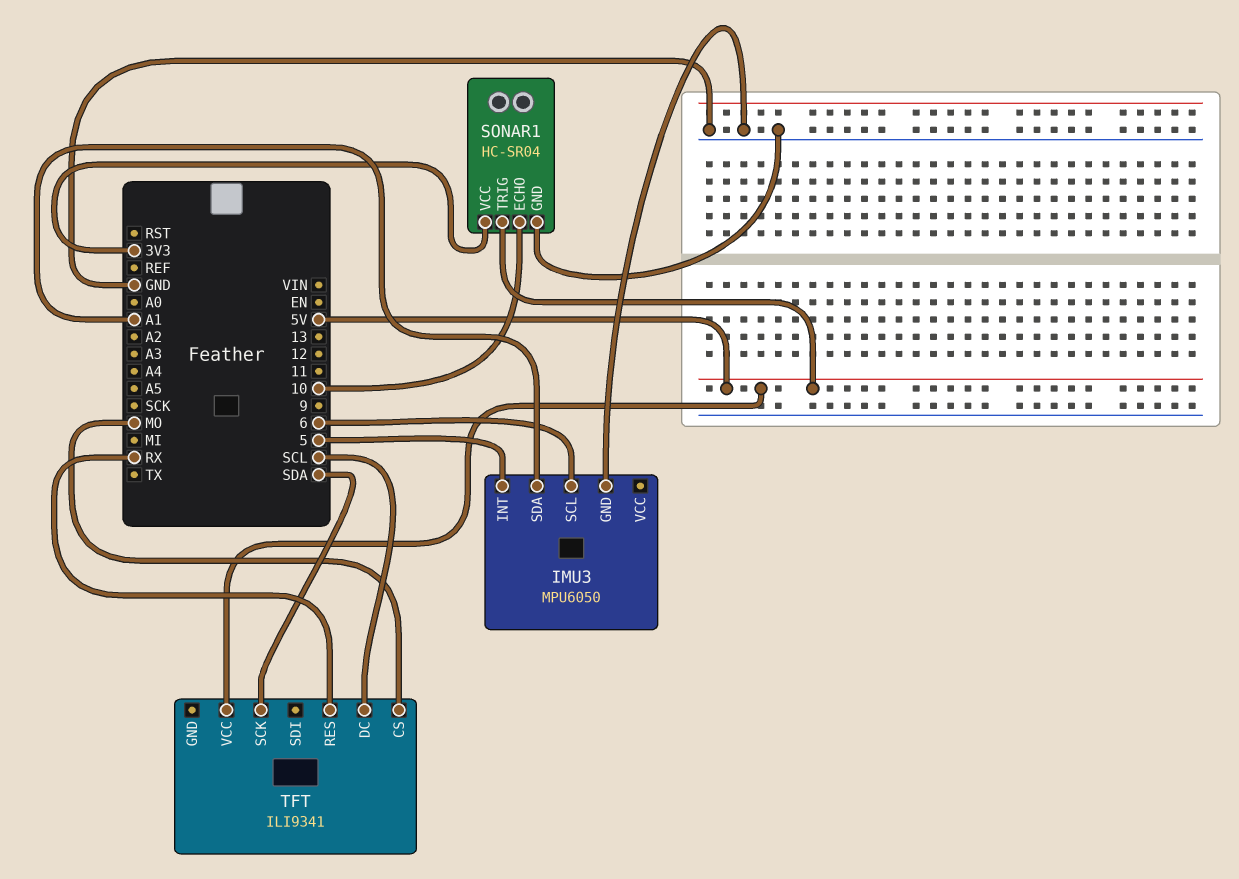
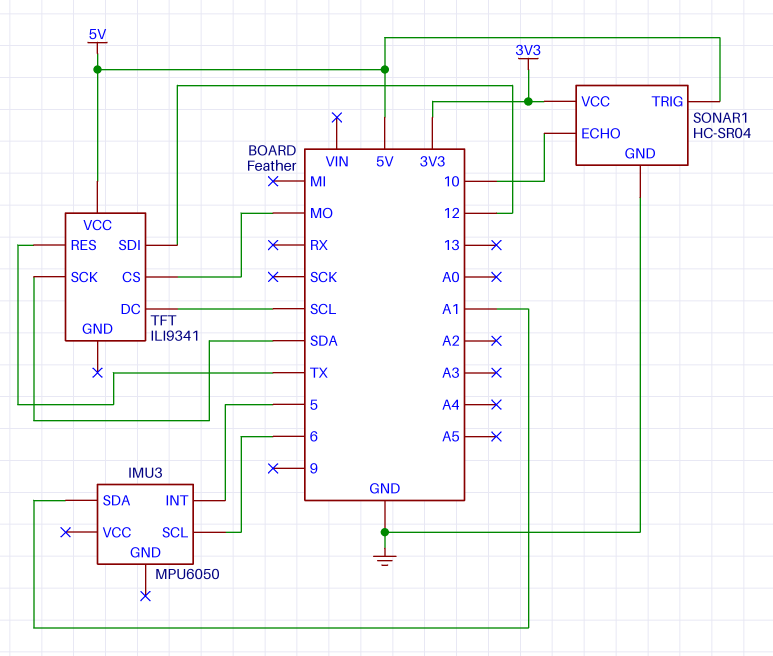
IMU3 pin GND: GND -> none
TFT pin RES: RX -> TX
TFT pin SDI: none -> 12

